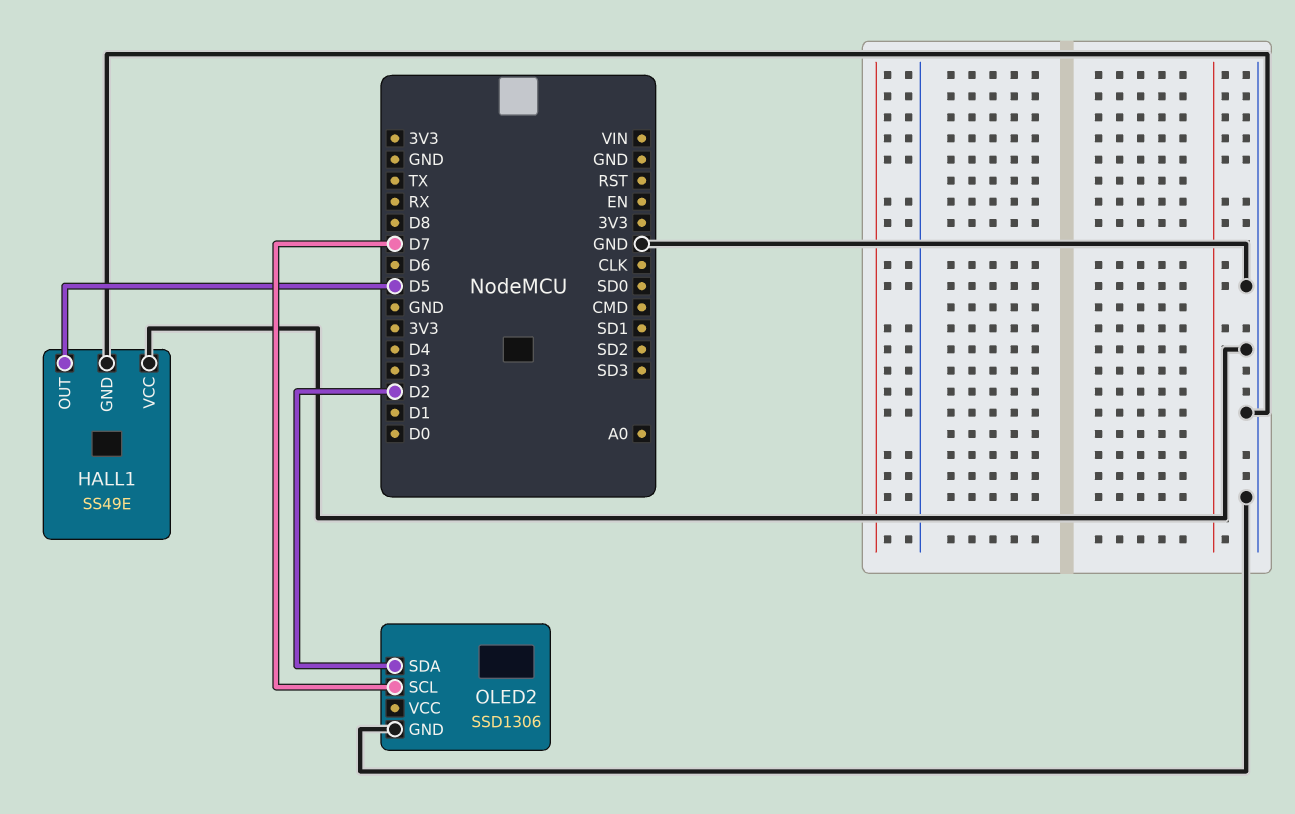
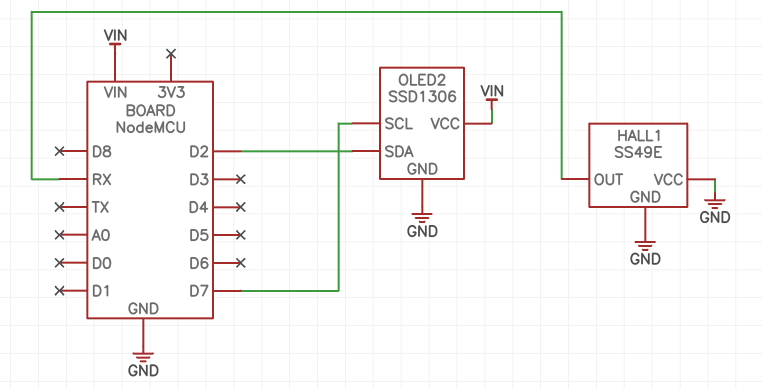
HALL1 pin OUT: D5 -> RX
OLED2 pin VCC: none -> VIN

